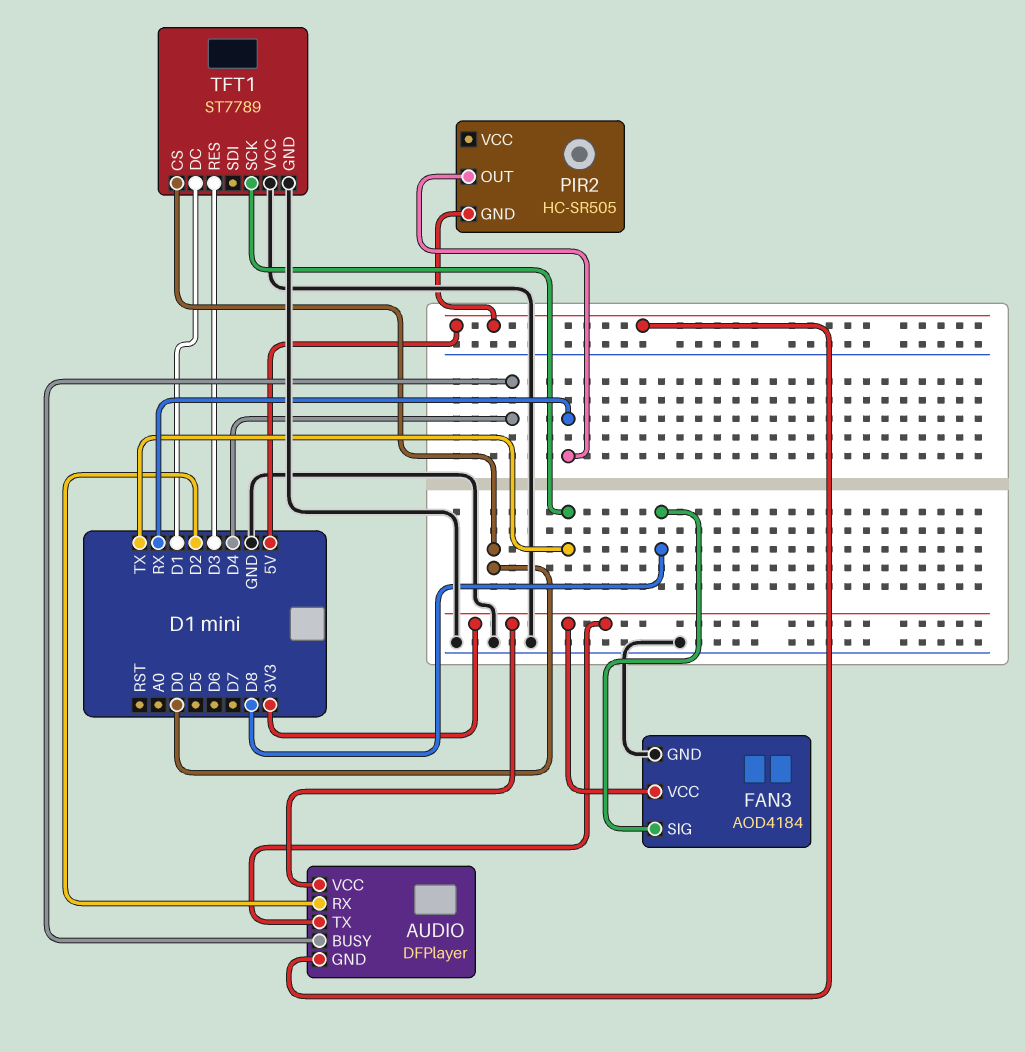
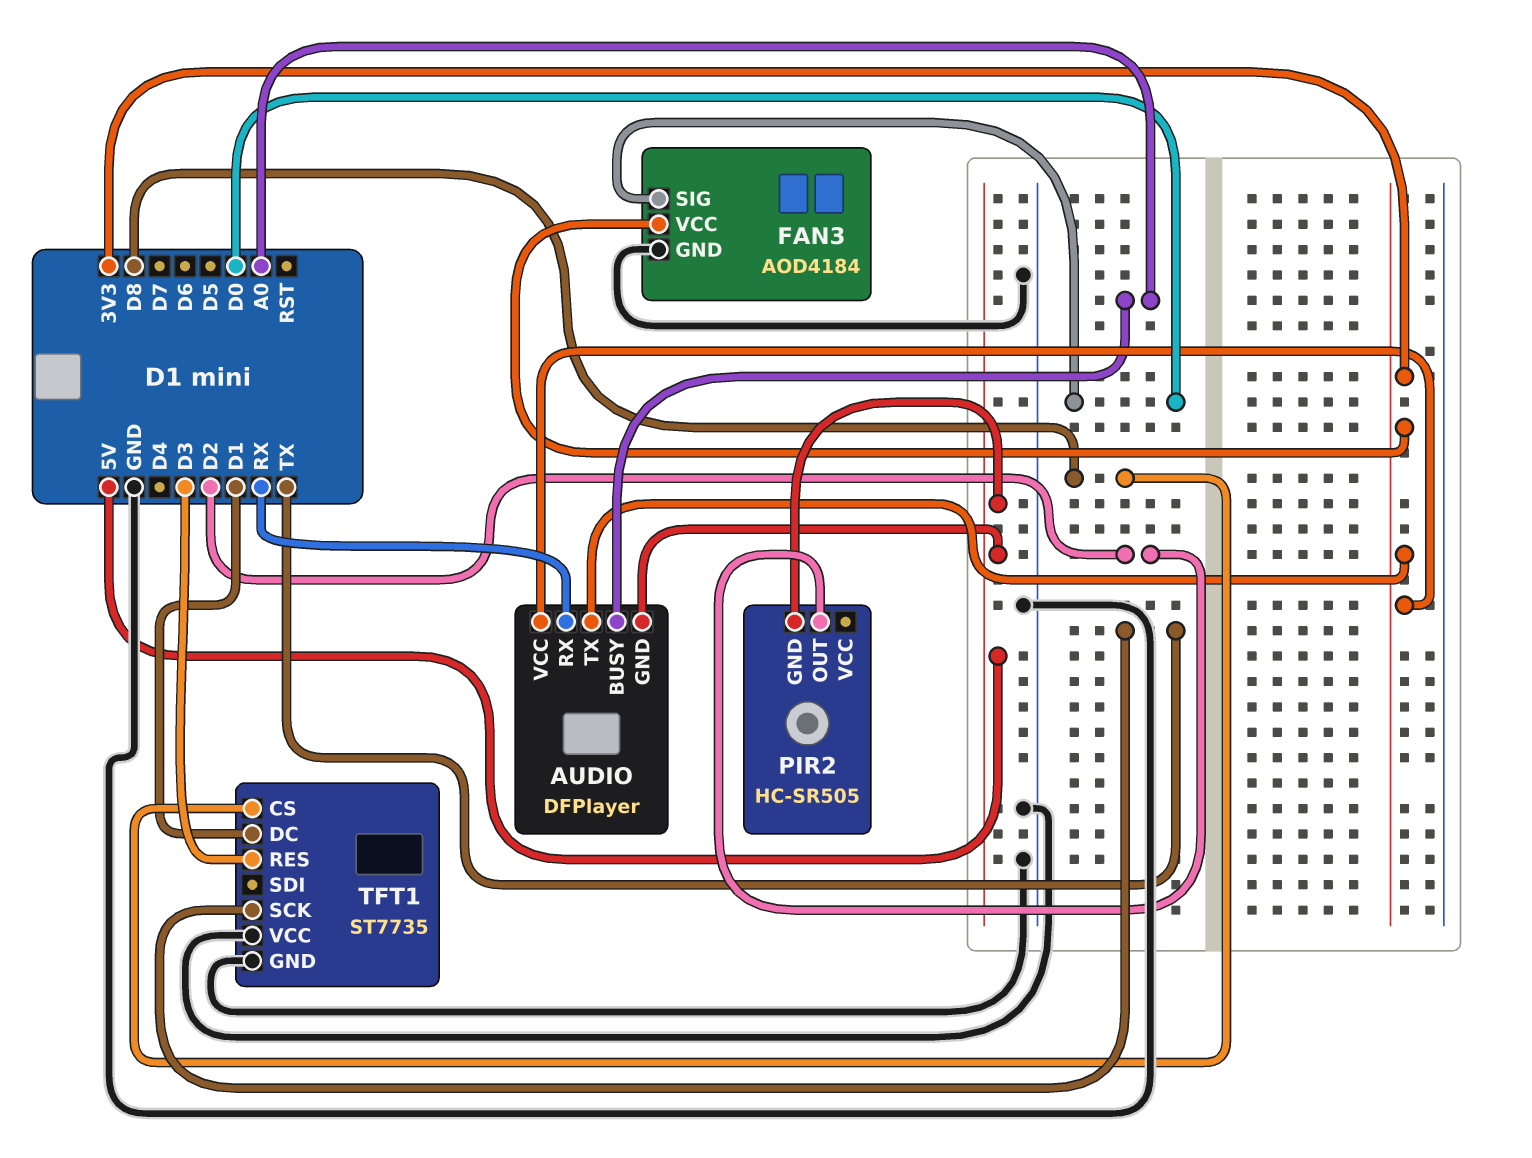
AUDIO pin BUSY: D4 -> A0
AUDIO pin RX: D2 -> RX
FAN3 pin SIG: D8 -> D0
PIR2 pin OUT: RX -> D2
TFT1: ST7789 -> ST7735
TFT1 pin CS: D0 -> D8

